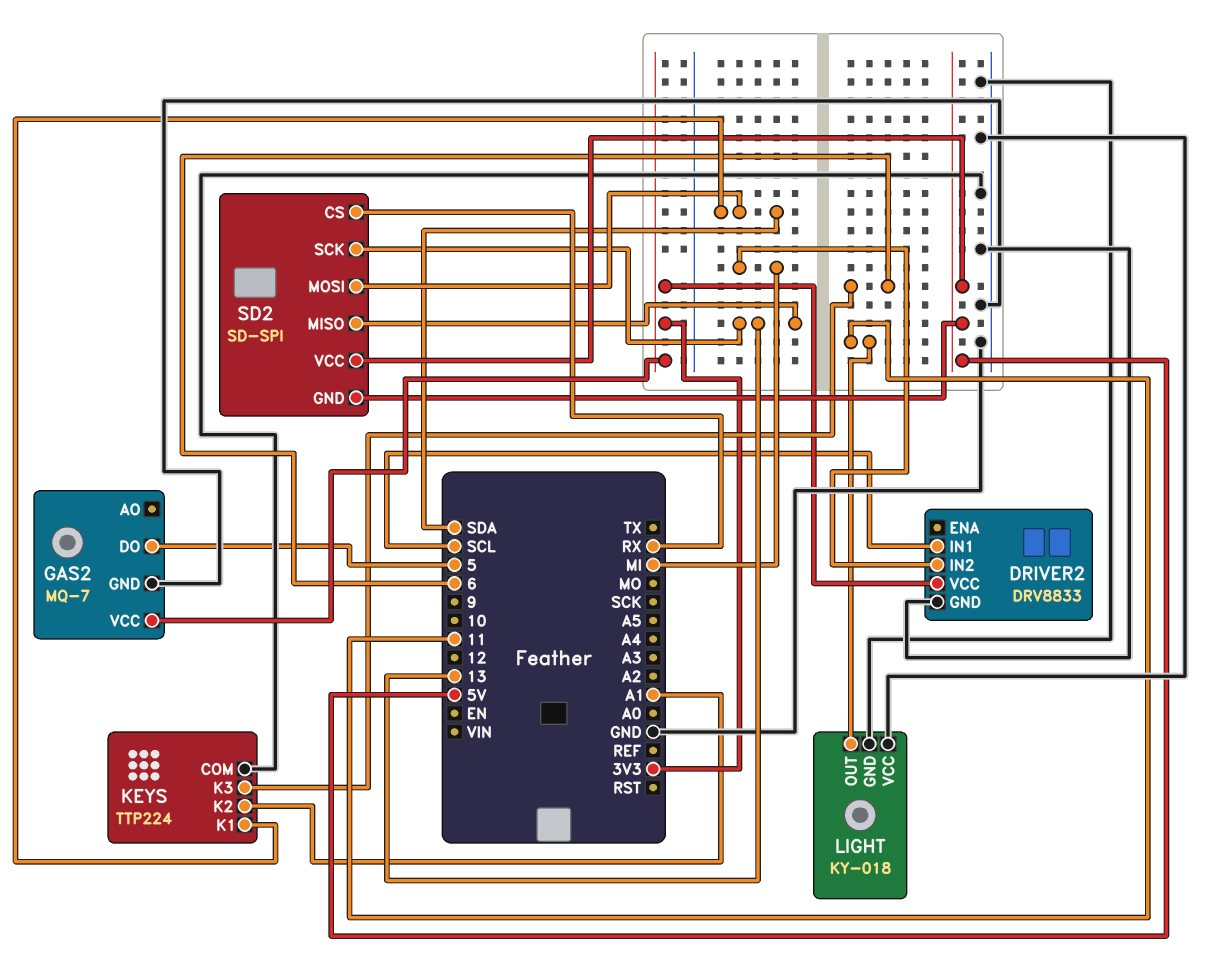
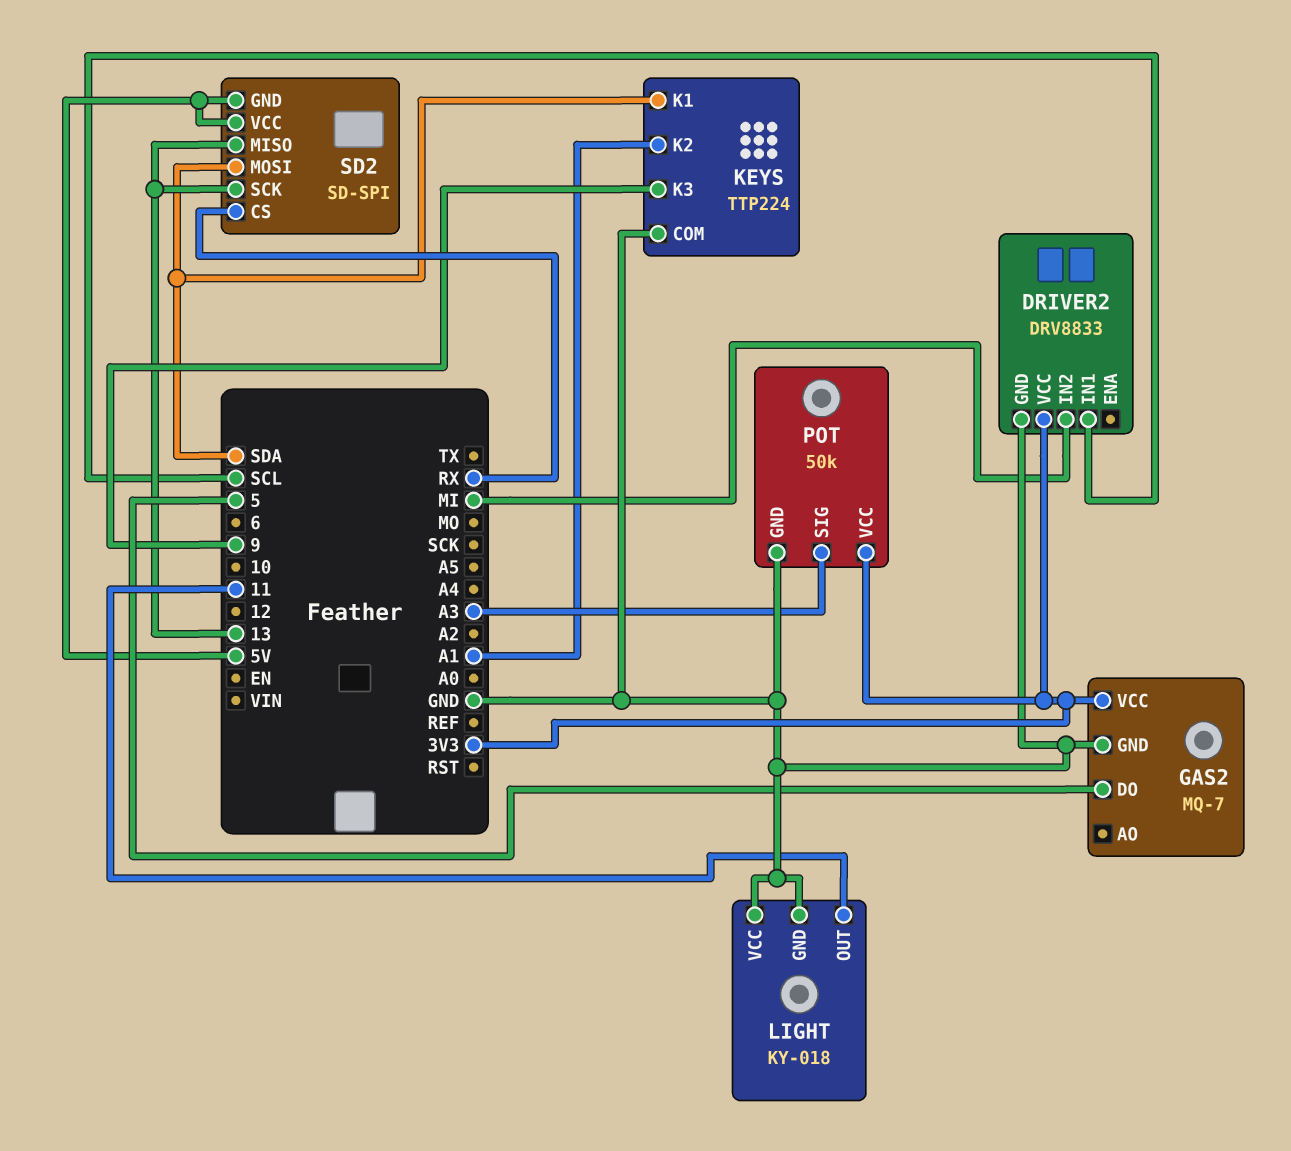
KEYS pin K3: 6 -> 9
POT: none -> 50k
POT pin GND: none -> GND
POT pin SIG: none -> A3
POT pin VCC: none -> 3V3

